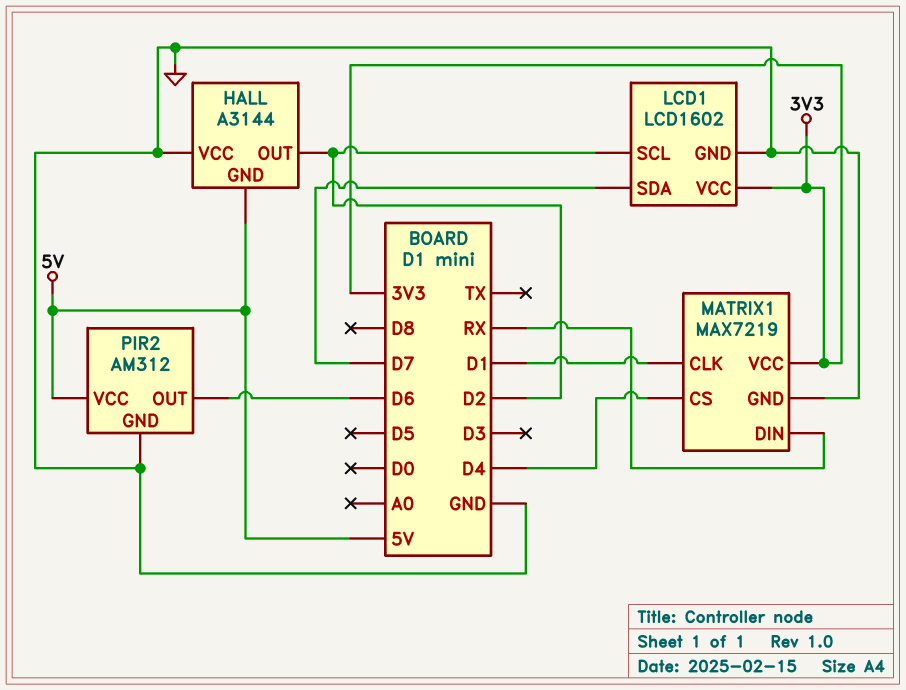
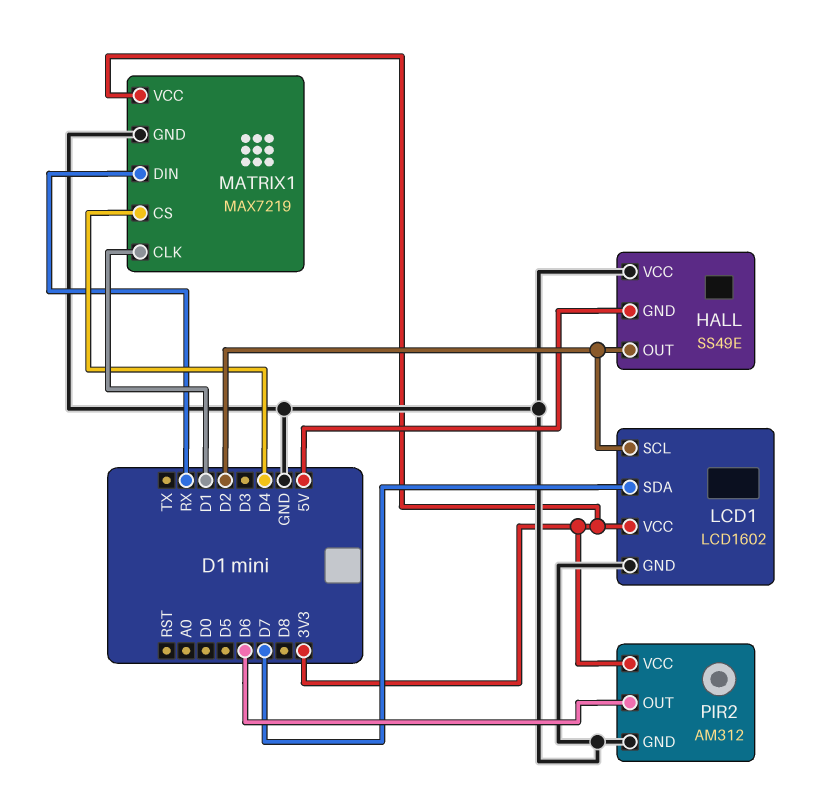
HALL: A3144 -> SS49E
PIR2 pin VCC: 5V -> 3V3

